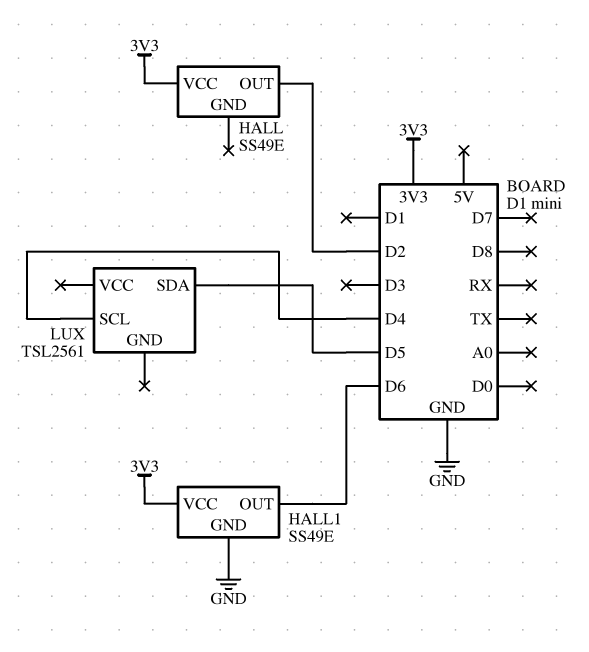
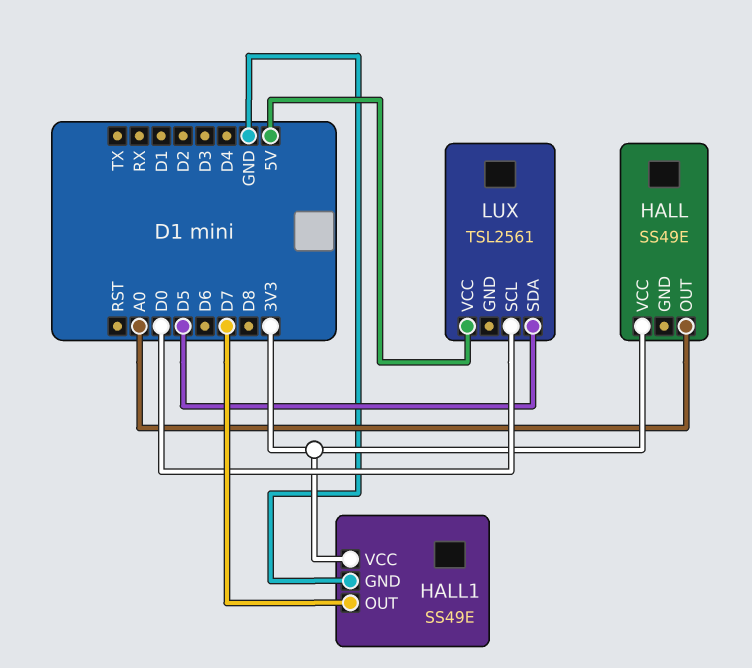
HALL pin OUT: D2 -> A0
HALL1 pin OUT: D6 -> D7
LUX pin SCL: D4 -> D0
LUX pin VCC: none -> 5V

